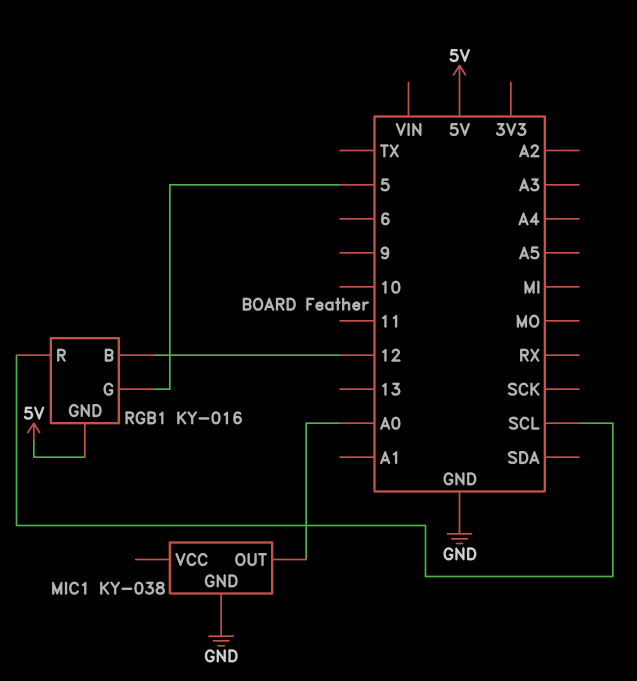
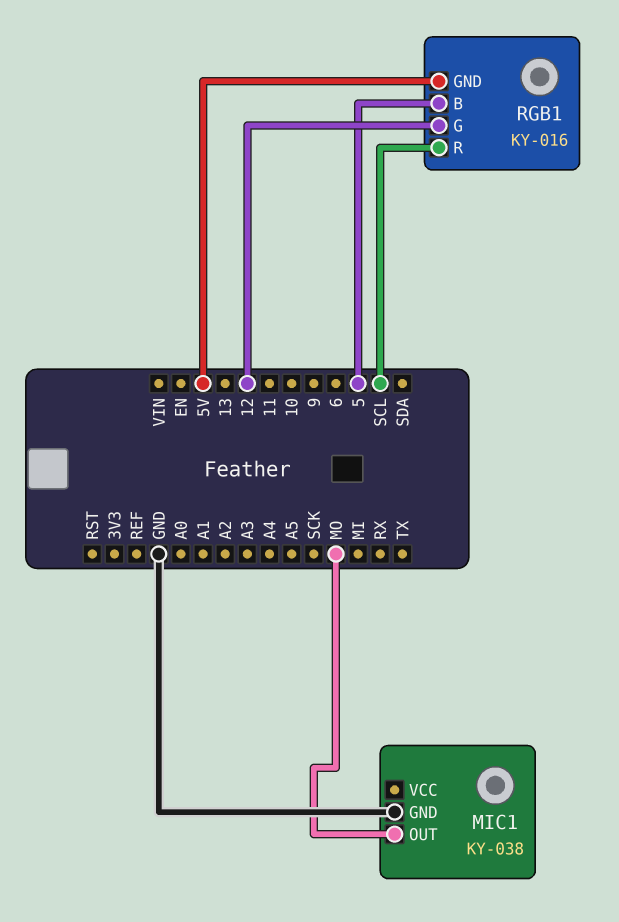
MIC1 pin OUT: A0 -> MO
RGB1 pin B: 12 -> 5
RGB1 pin G: 5 -> 12

